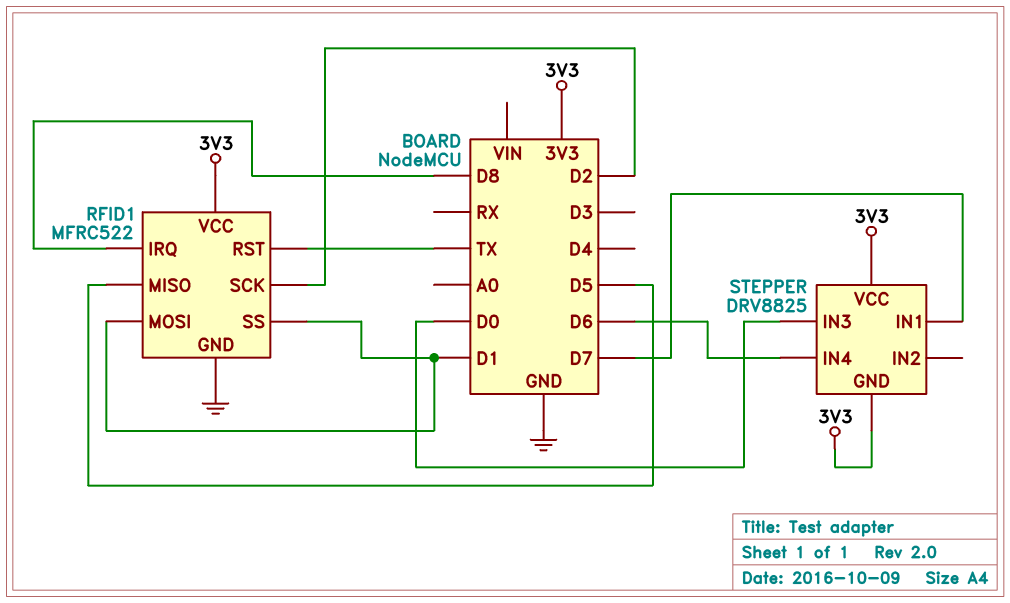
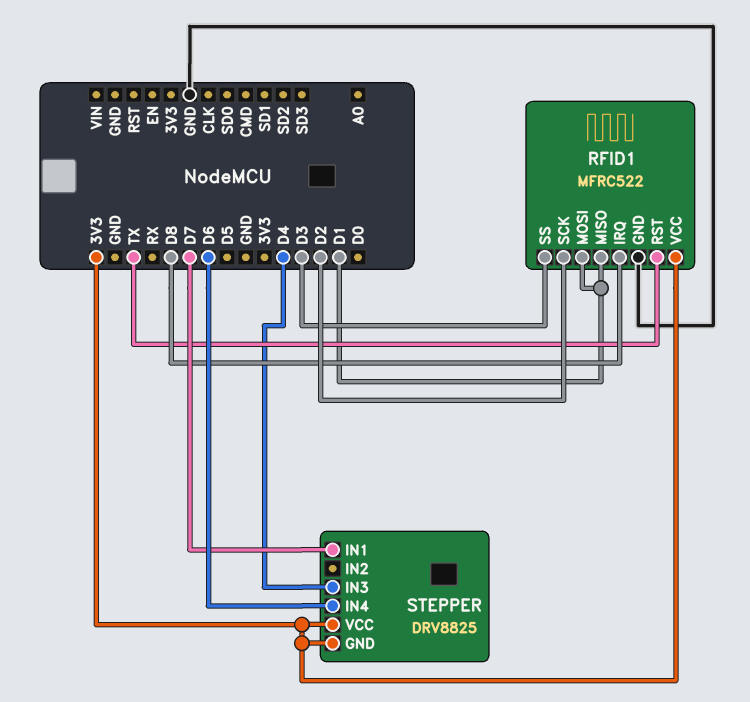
RFID1 pin MISO: D5 -> D1
RFID1 pin SS: D1 -> D3
STEPPER pin IN3: D0 -> D4

